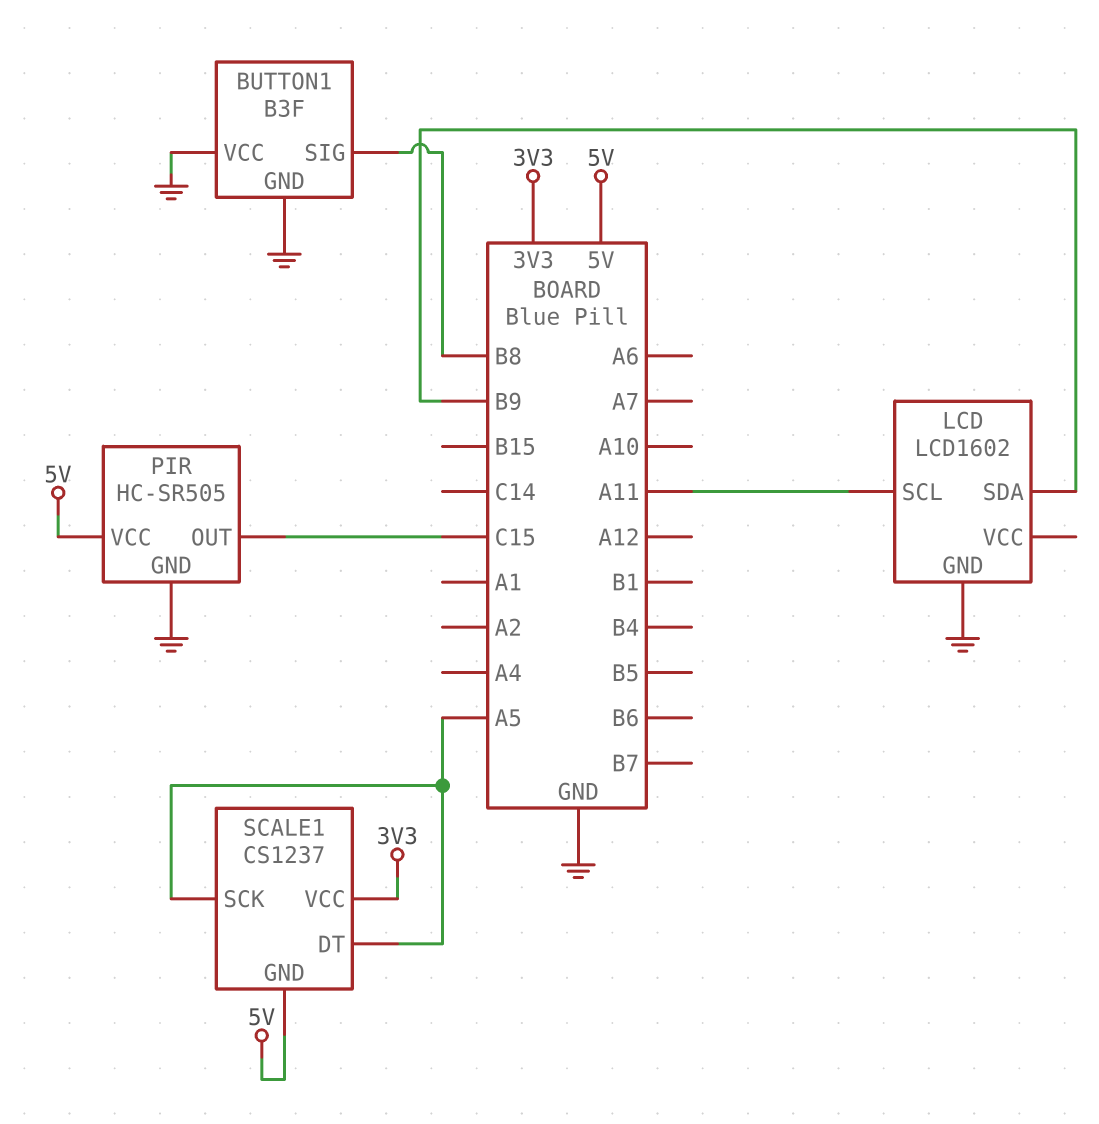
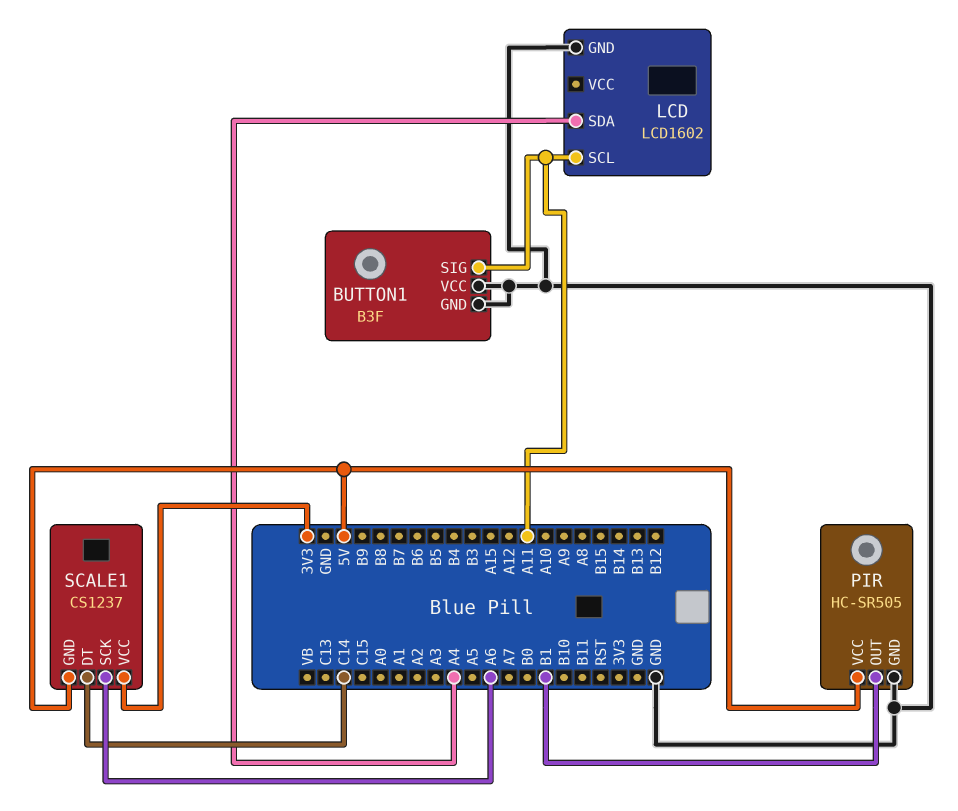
BUTTON1 pin SIG: B8 -> A11
LCD pin SDA: B9 -> A4
PIR pin OUT: C15 -> B1
SCALE1 pin DT: A5 -> C14
SCALE1 pin SCK: A5 -> A6

